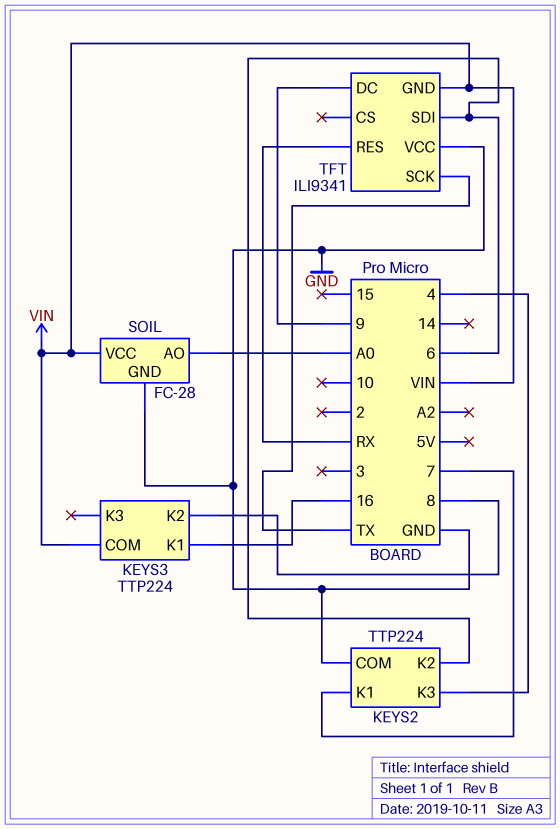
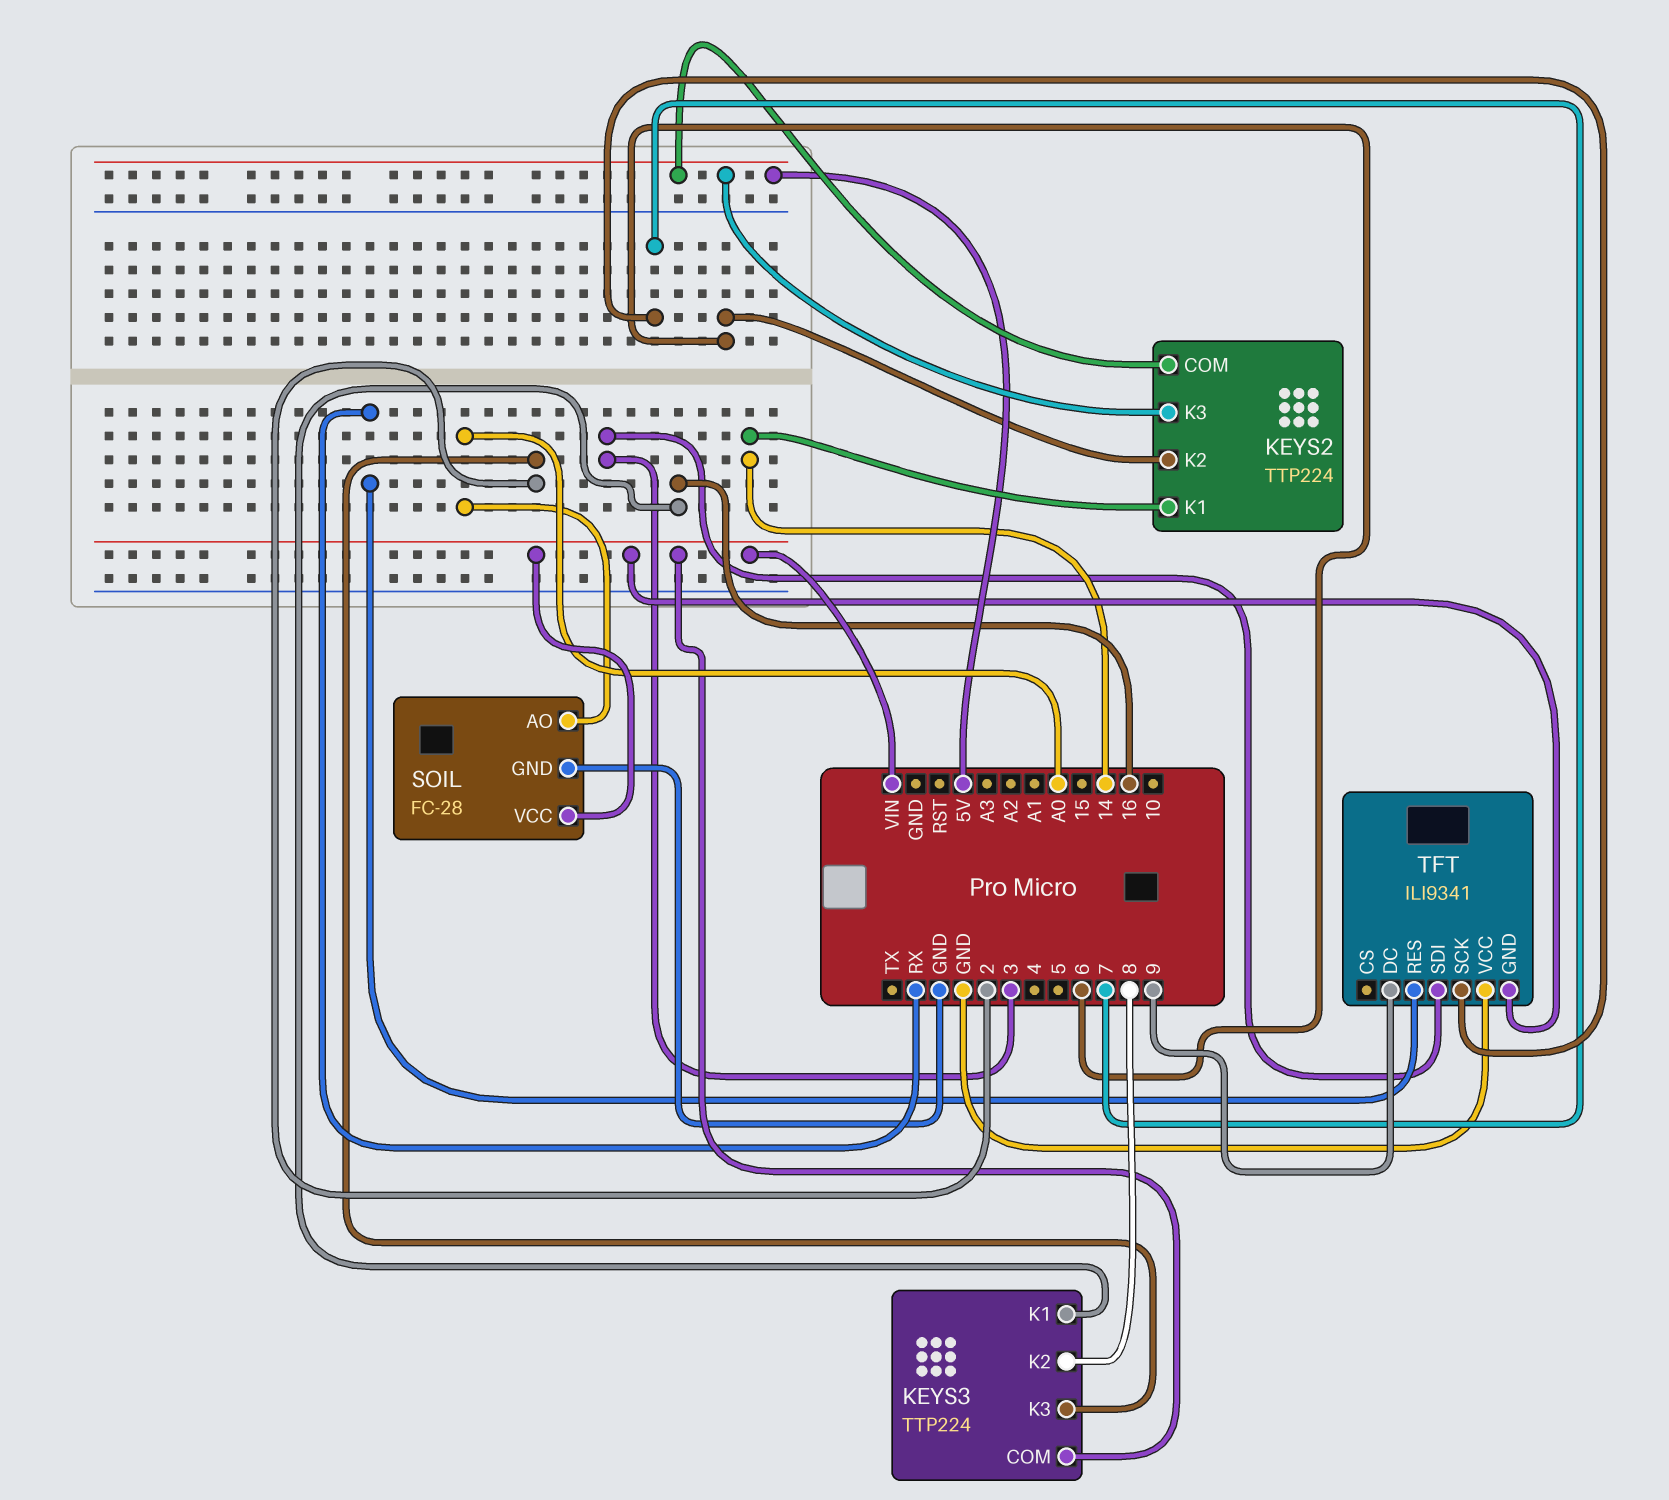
KEYS2 pin COM: GND -> 5V
KEYS2 pin K1: 7 -> 14
KEYS2 pin K3: 4 -> 5V
KEYS3 pin K3: none -> 2
TFT pin SCK: TX -> 7
TFT pin SDI: 6 -> 3

